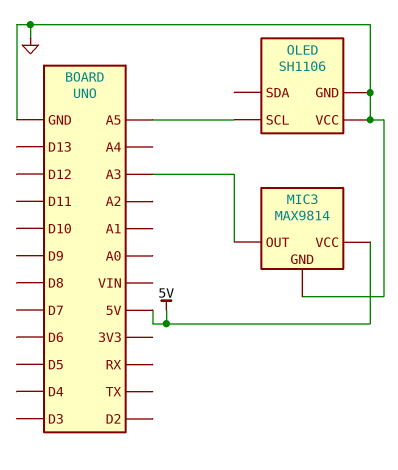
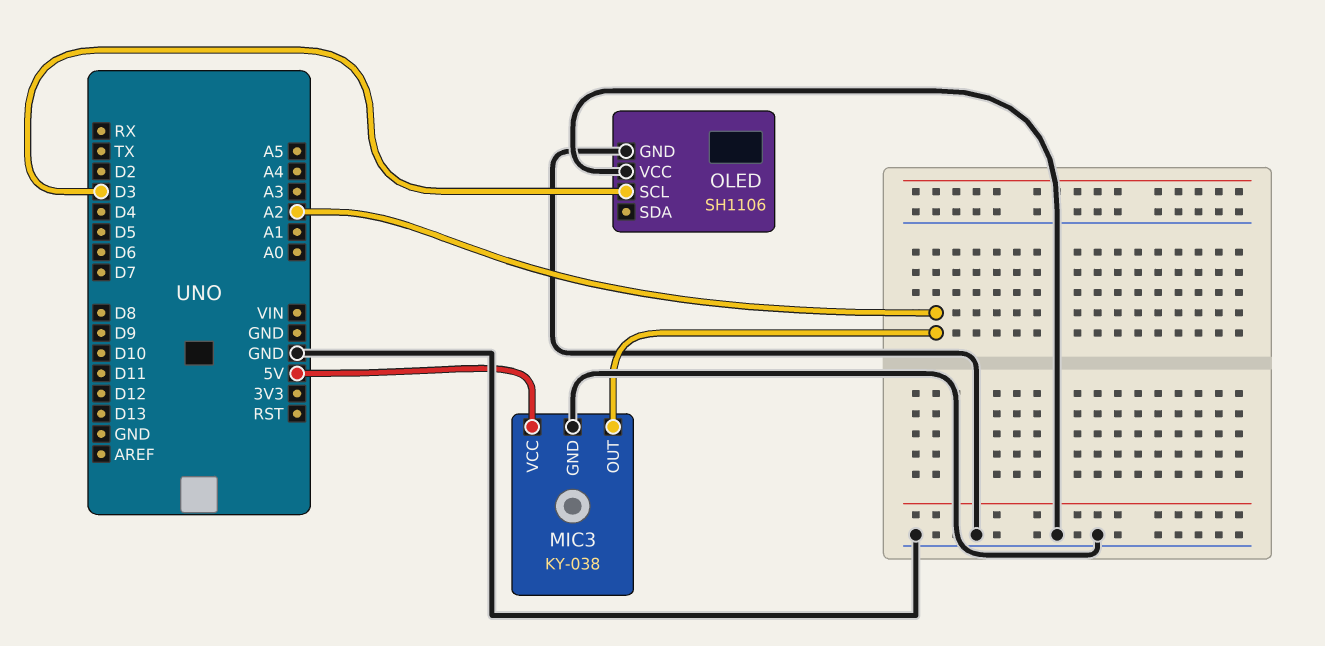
MIC3: MAX9814 -> KY-038
MIC3 pin OUT: A3 -> A2
OLED pin SCL: A5 -> D3

